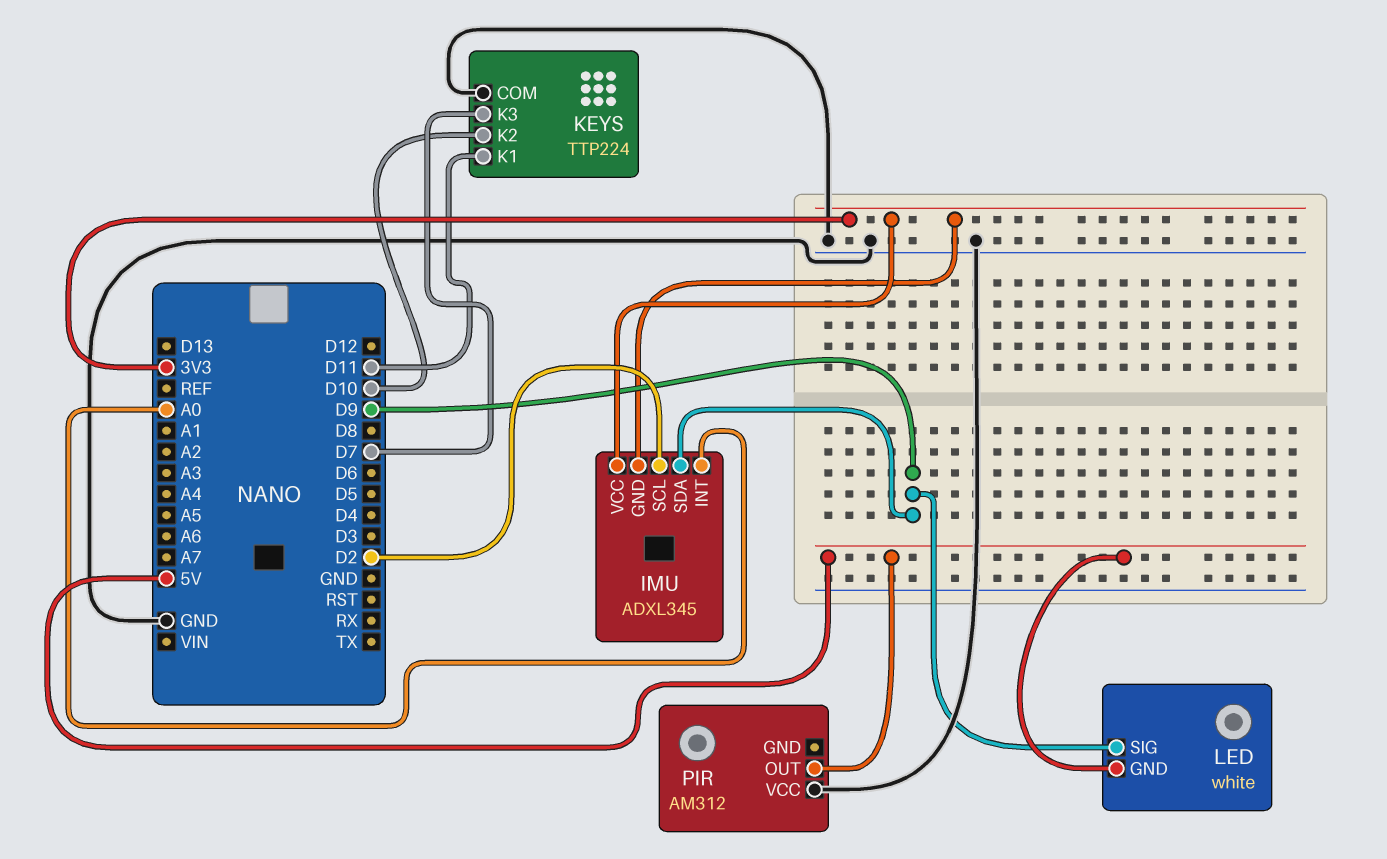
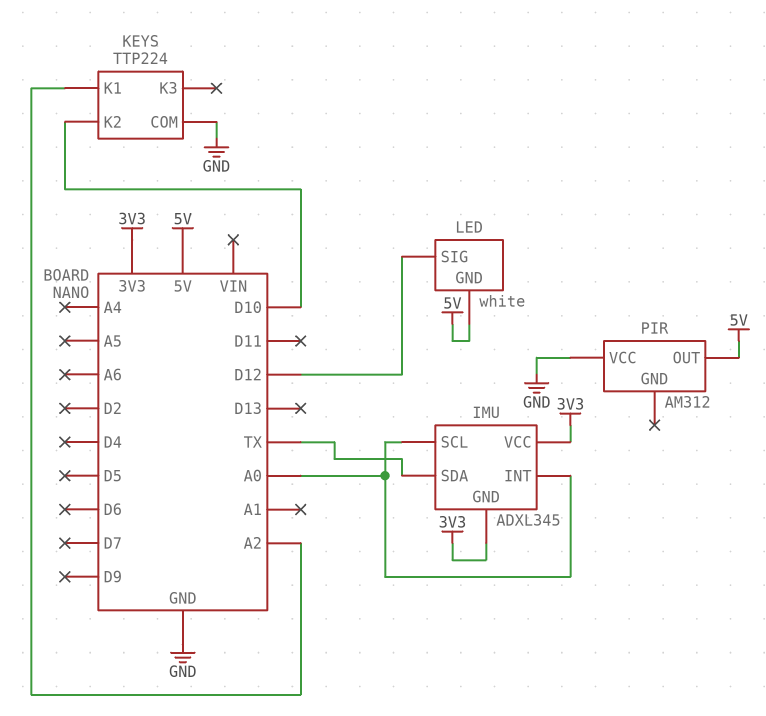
IMU pin SCL: D2 -> A0
IMU pin SDA: D9 -> TX
KEYS pin K1: D11 -> A2
KEYS pin K3: D7 -> none
LED pin SIG: D9 -> D12

